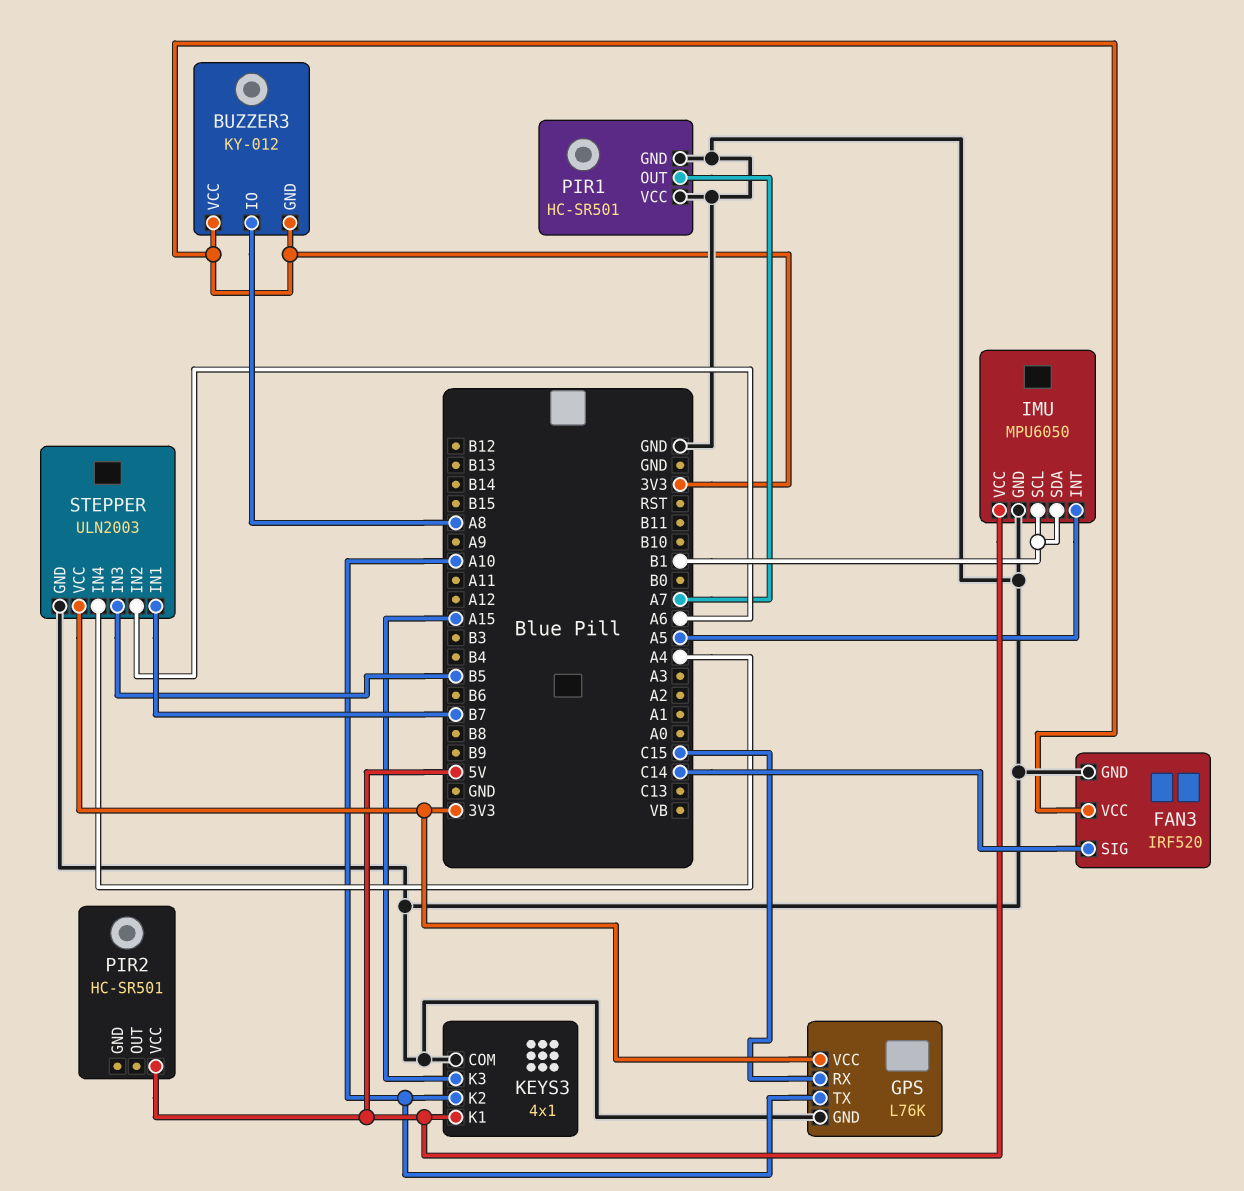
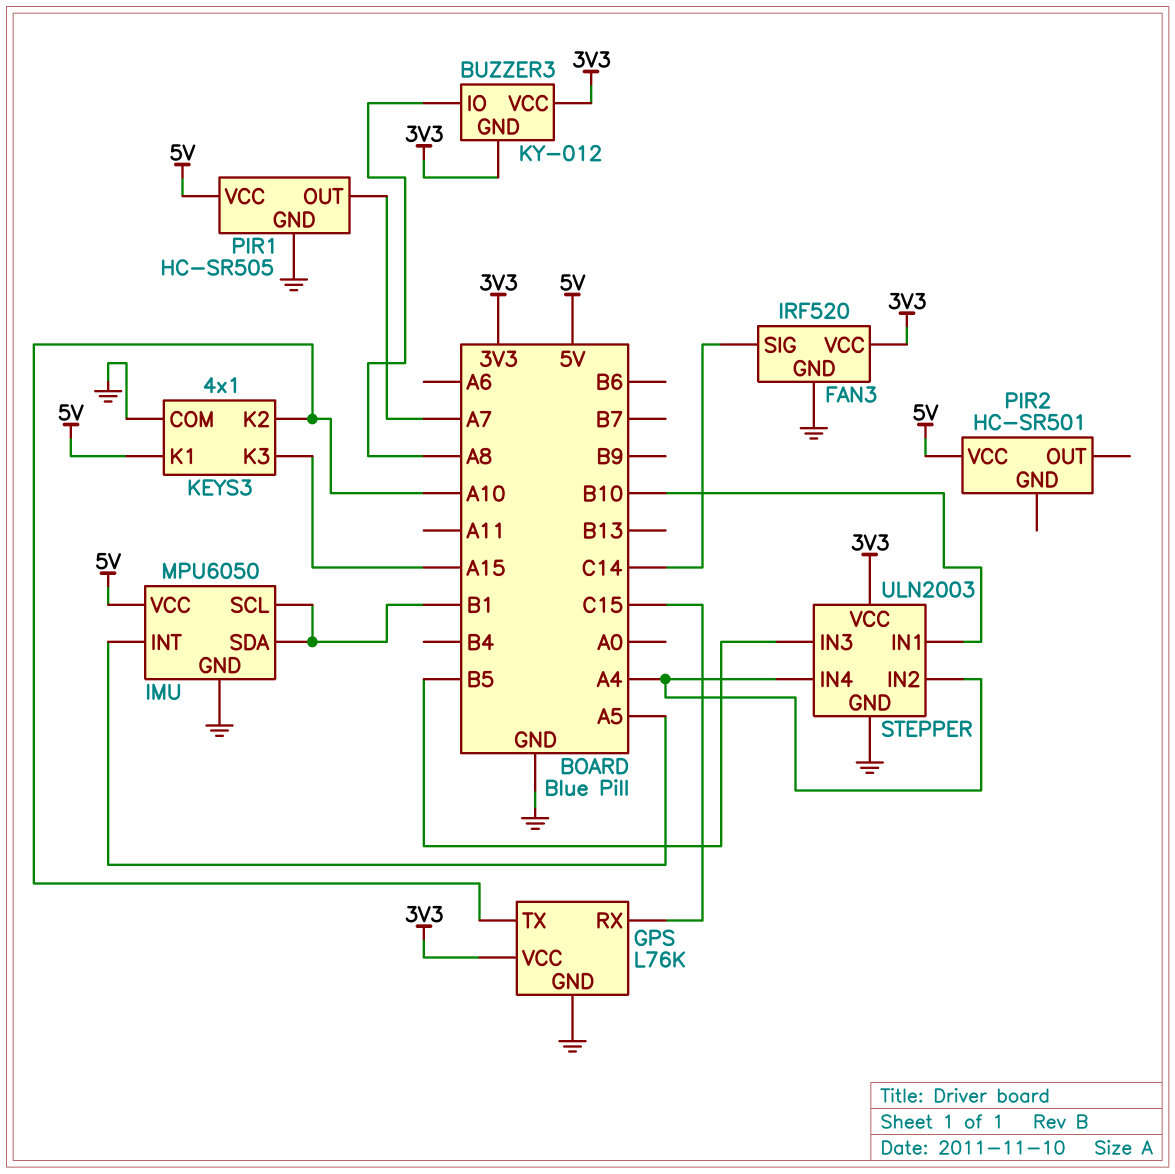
PIR1: HC-SR501 -> HC-SR505
PIR1 pin VCC: GND -> 5V
STEPPER pin IN1: B7 -> B10
STEPPER pin IN2: A6 -> A4

